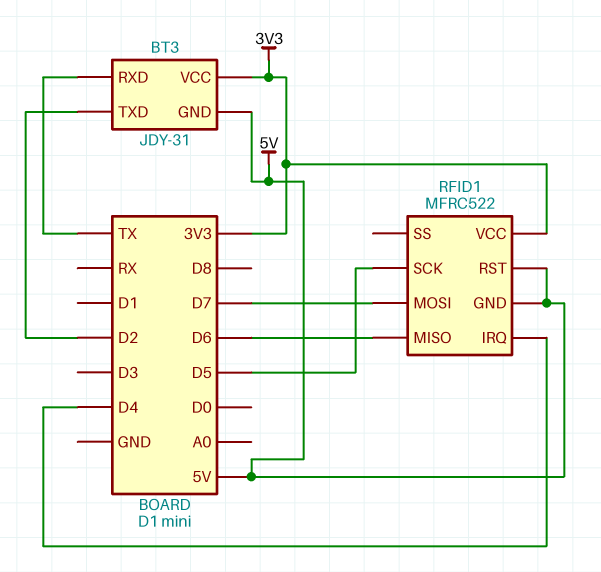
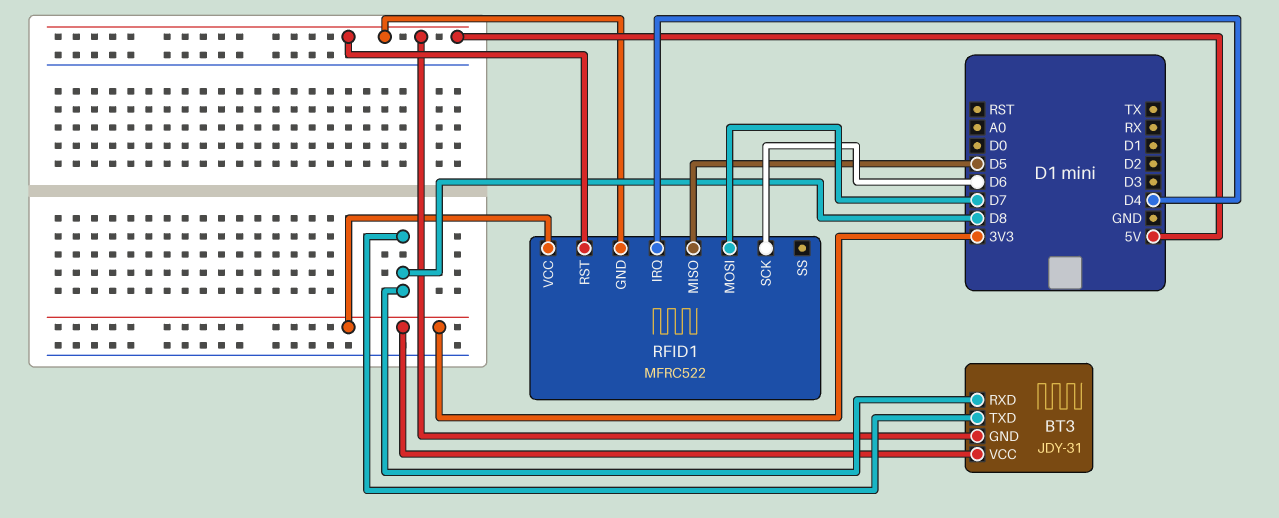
BT3 pin RXD: TX -> D8
BT3 pin TXD: D2 -> D8
RFID1 pin MISO: D6 -> D5
RFID1 pin SCK: D5 -> D6

